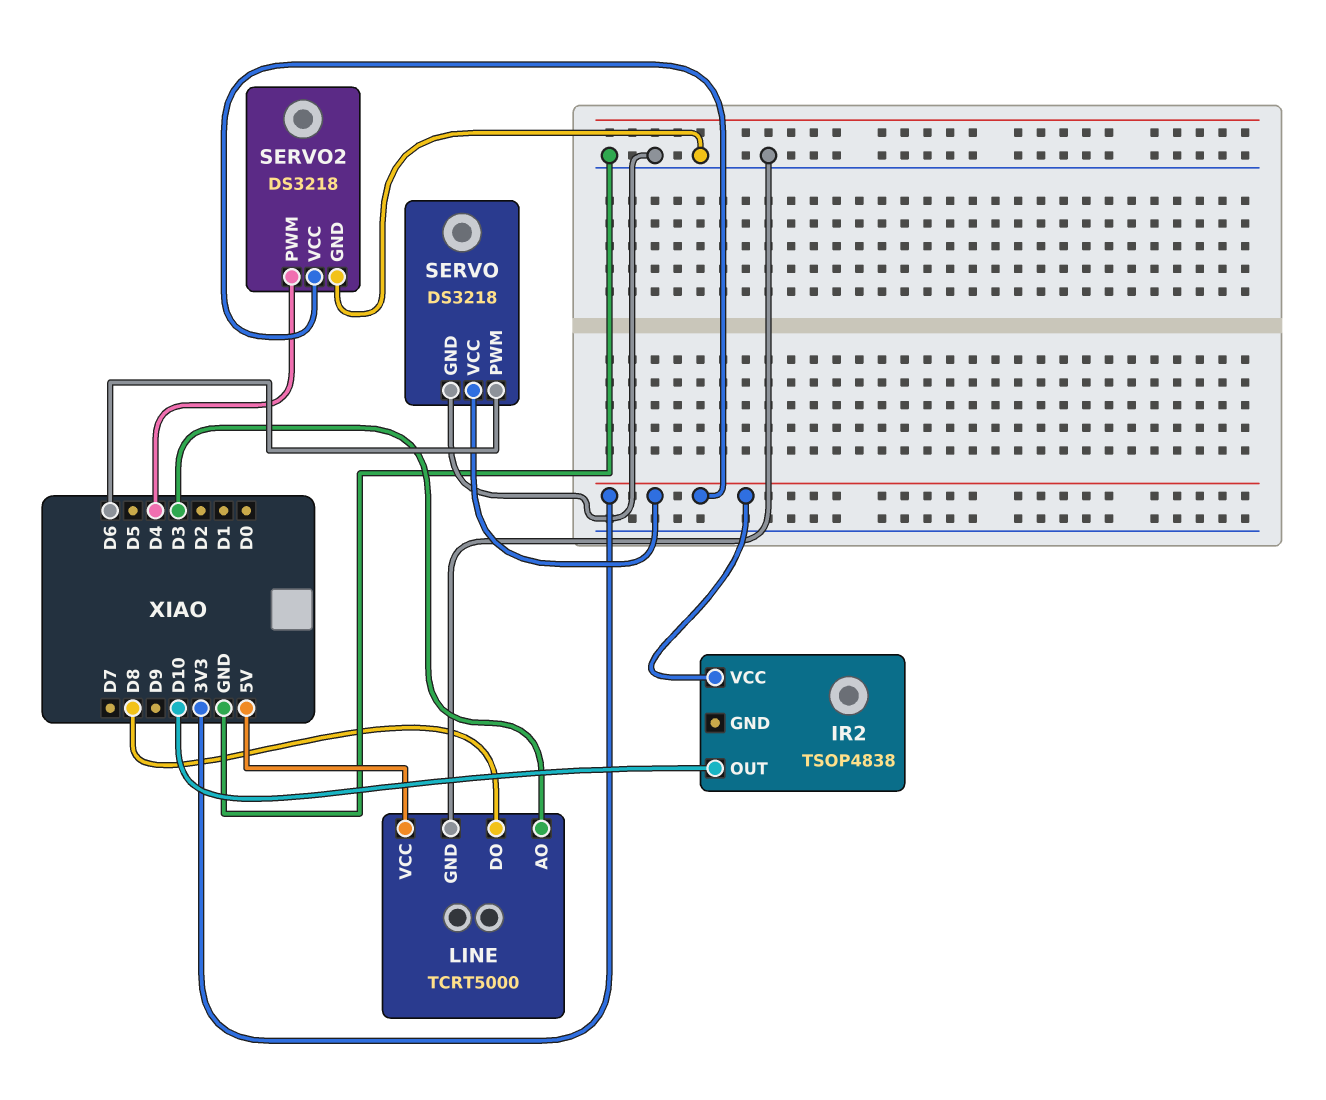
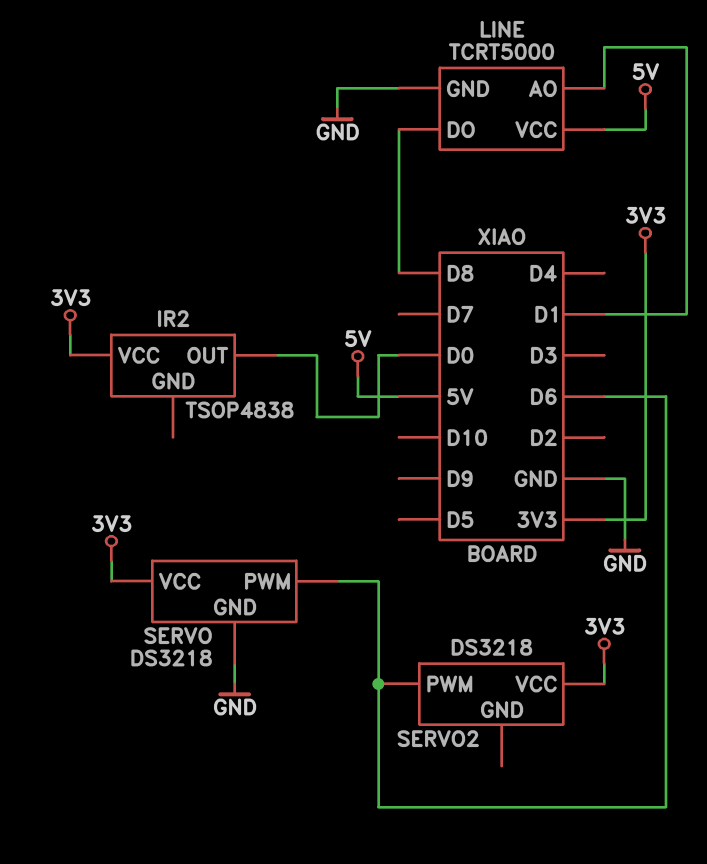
IR2 pin OUT: D10 -> D0
LINE pin AO: D3 -> D1
SERVO2 pin GND: GND -> none
SERVO2 pin PWM: D4 -> D6

